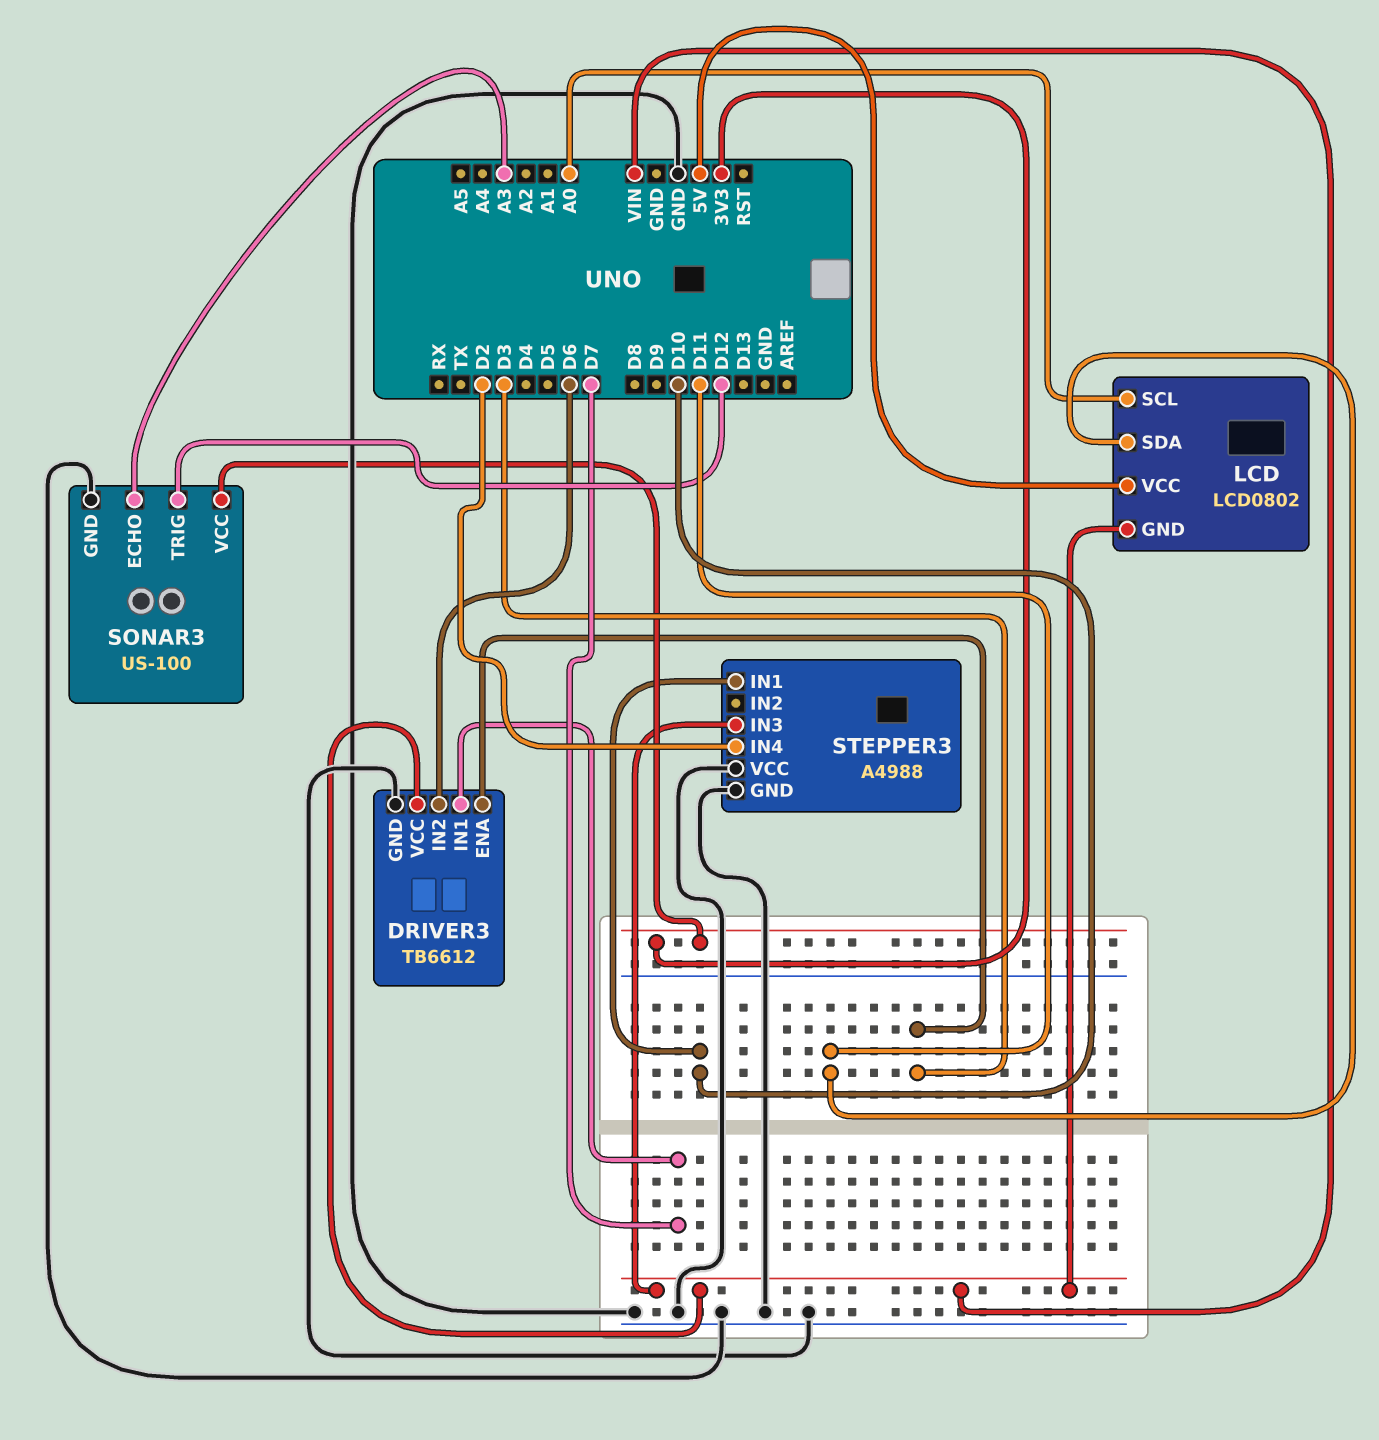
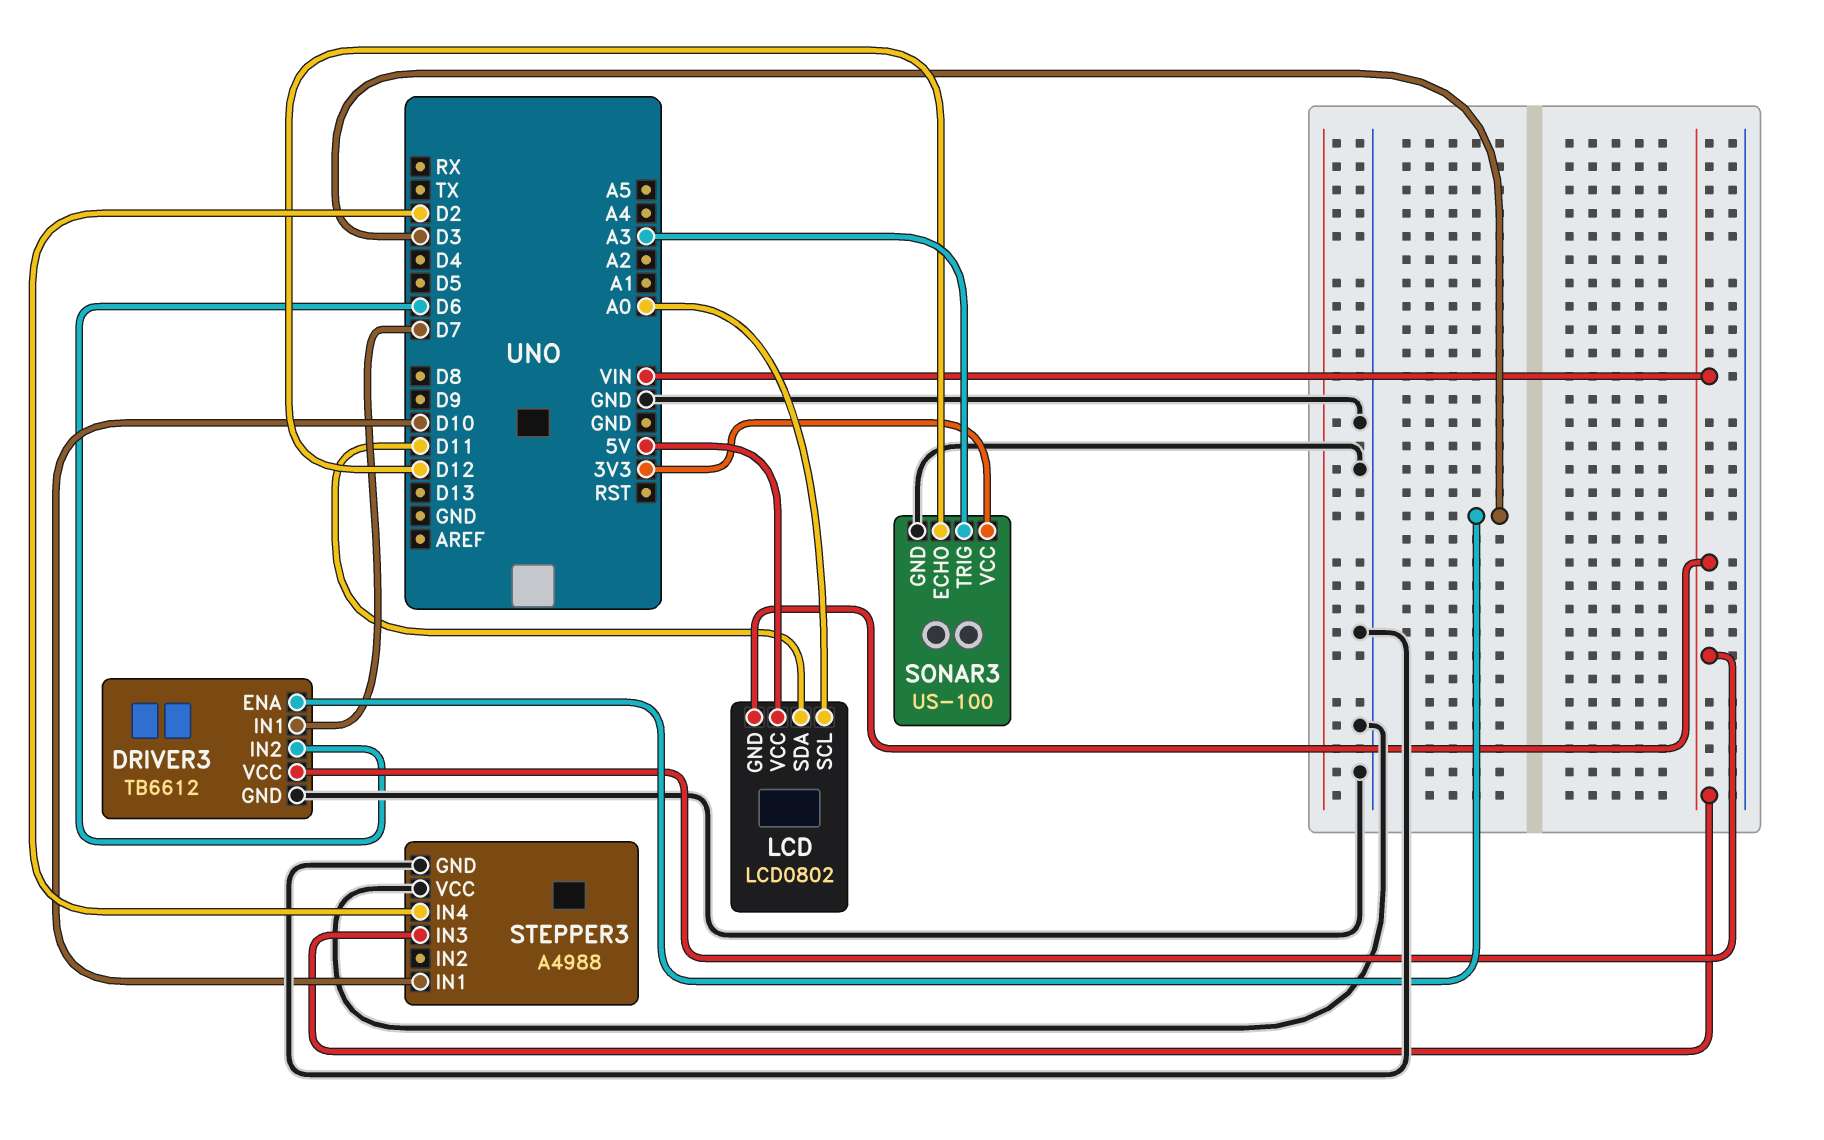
SONAR3 pin ECHO: A3 -> D12
SONAR3 pin TRIG: D12 -> A3

